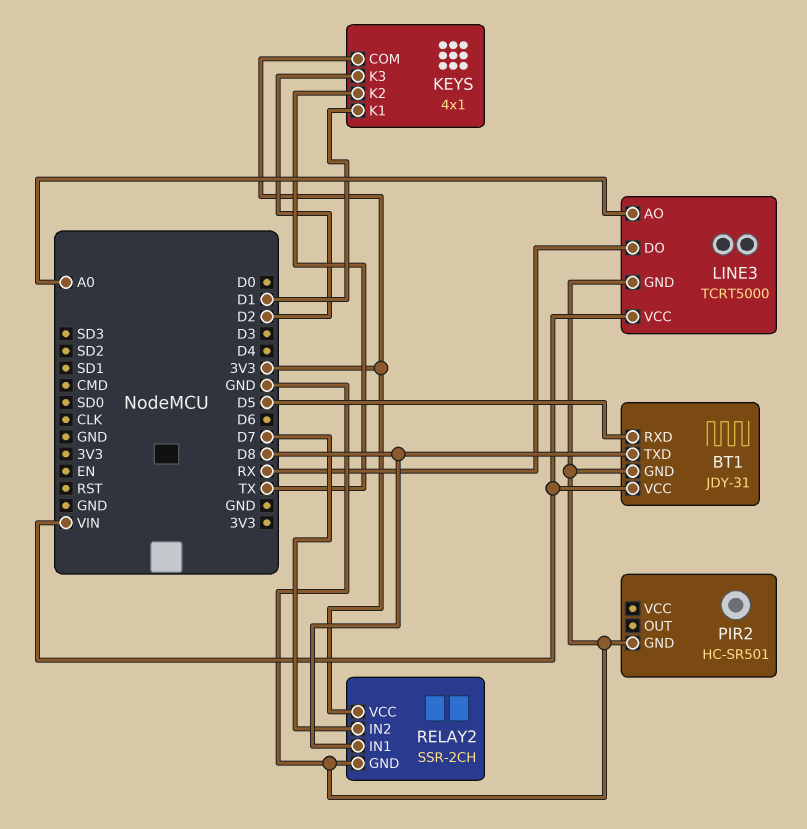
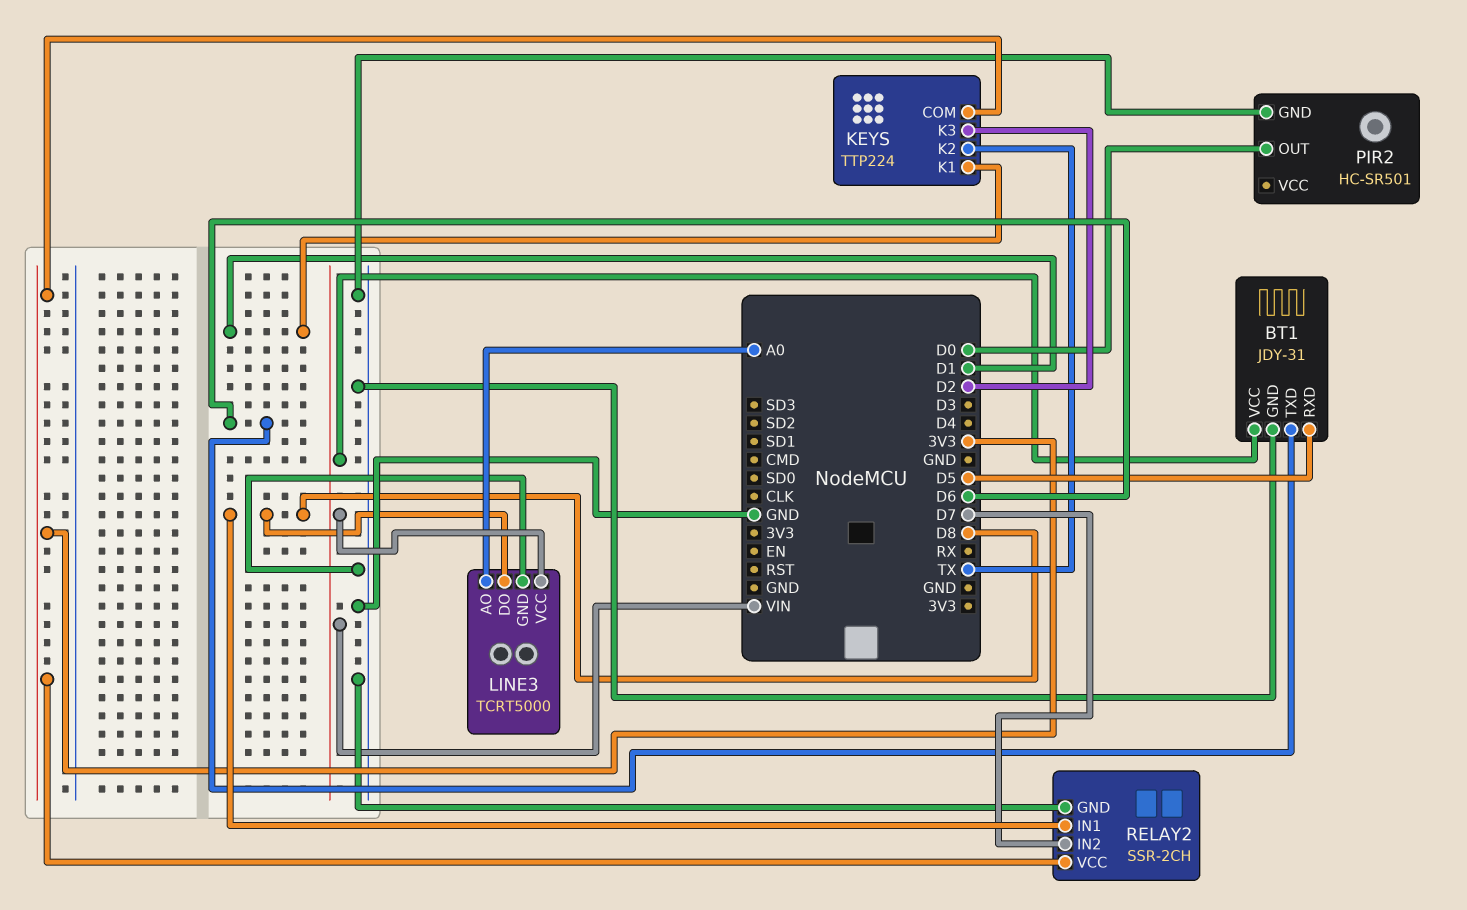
BT1 pin TXD: D8 -> D6
KEYS: 4x1 -> TTP224
LINE3 pin DO: RX -> D8
PIR2 pin OUT: none -> D0

